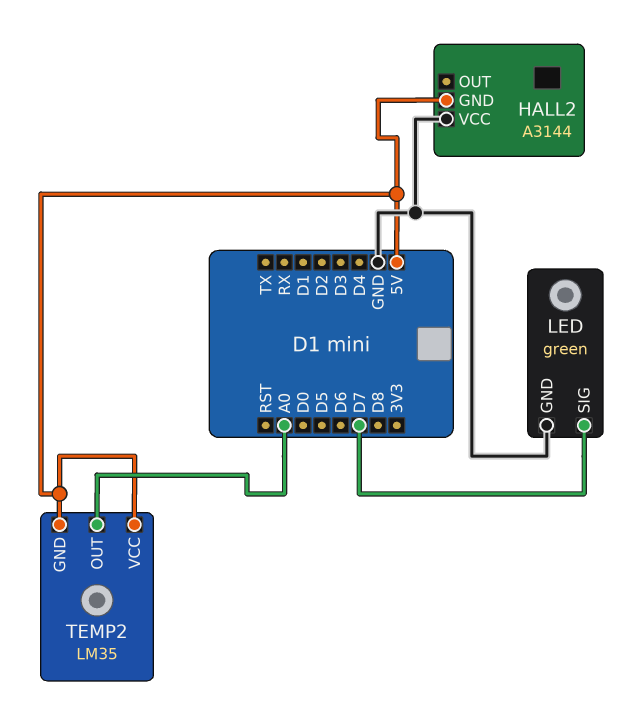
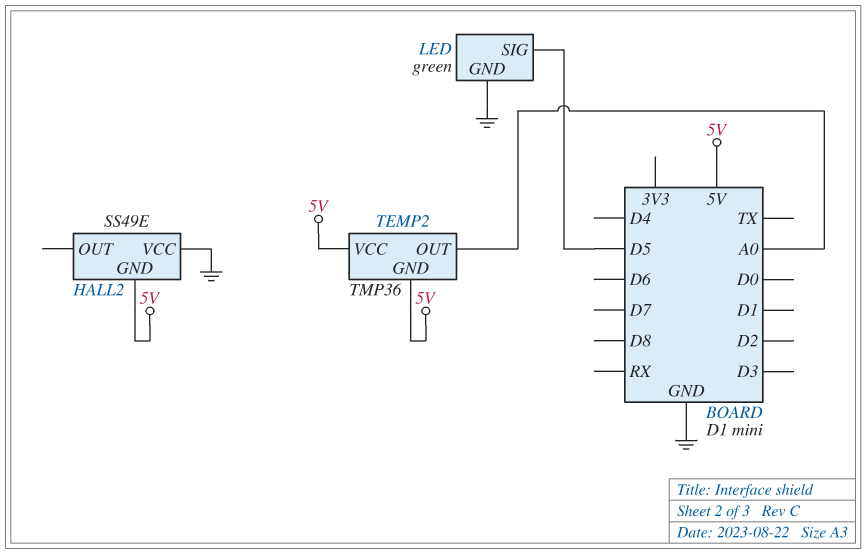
HALL2: A3144 -> SS49E
LED pin SIG: D7 -> D5
TEMP2: LM35 -> TMP36

